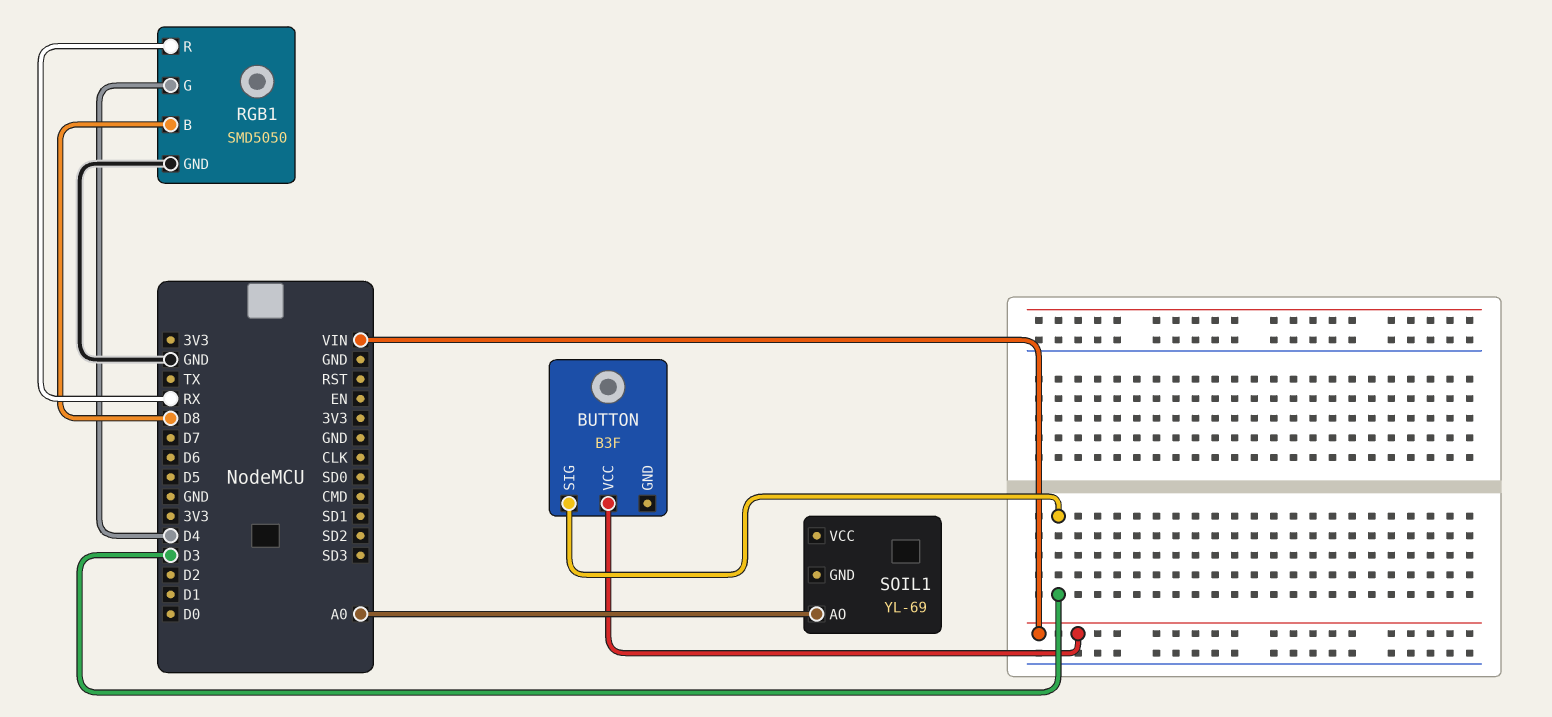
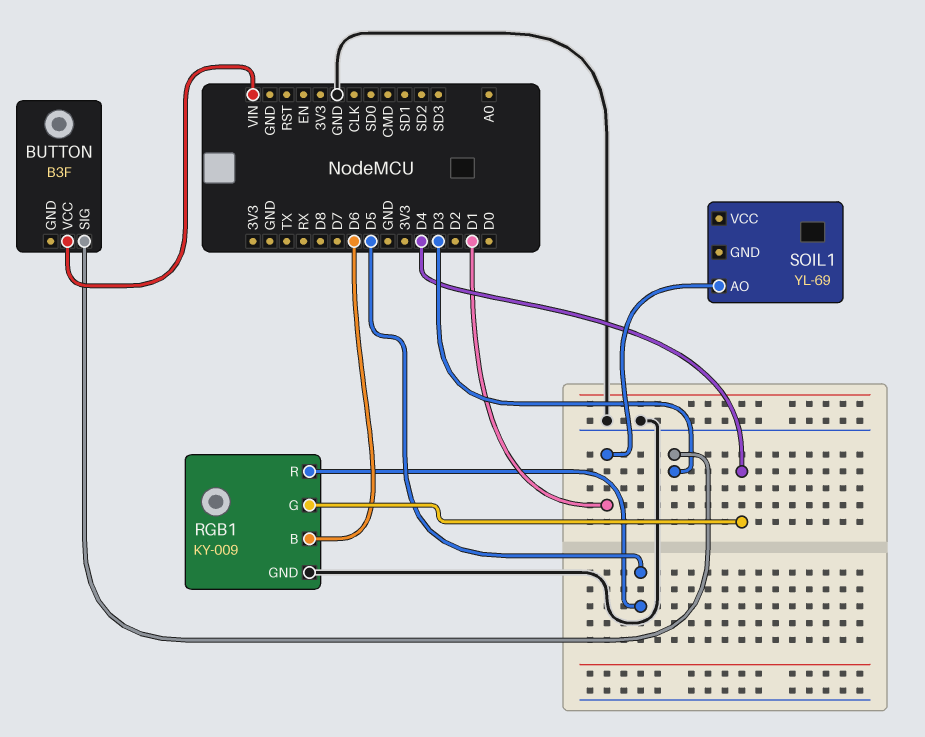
RGB1: SMD5050 -> KY-009
RGB1 pin B: D8 -> D6
RGB1 pin R: RX -> D5
SOIL1 pin AO: A0 -> D1

